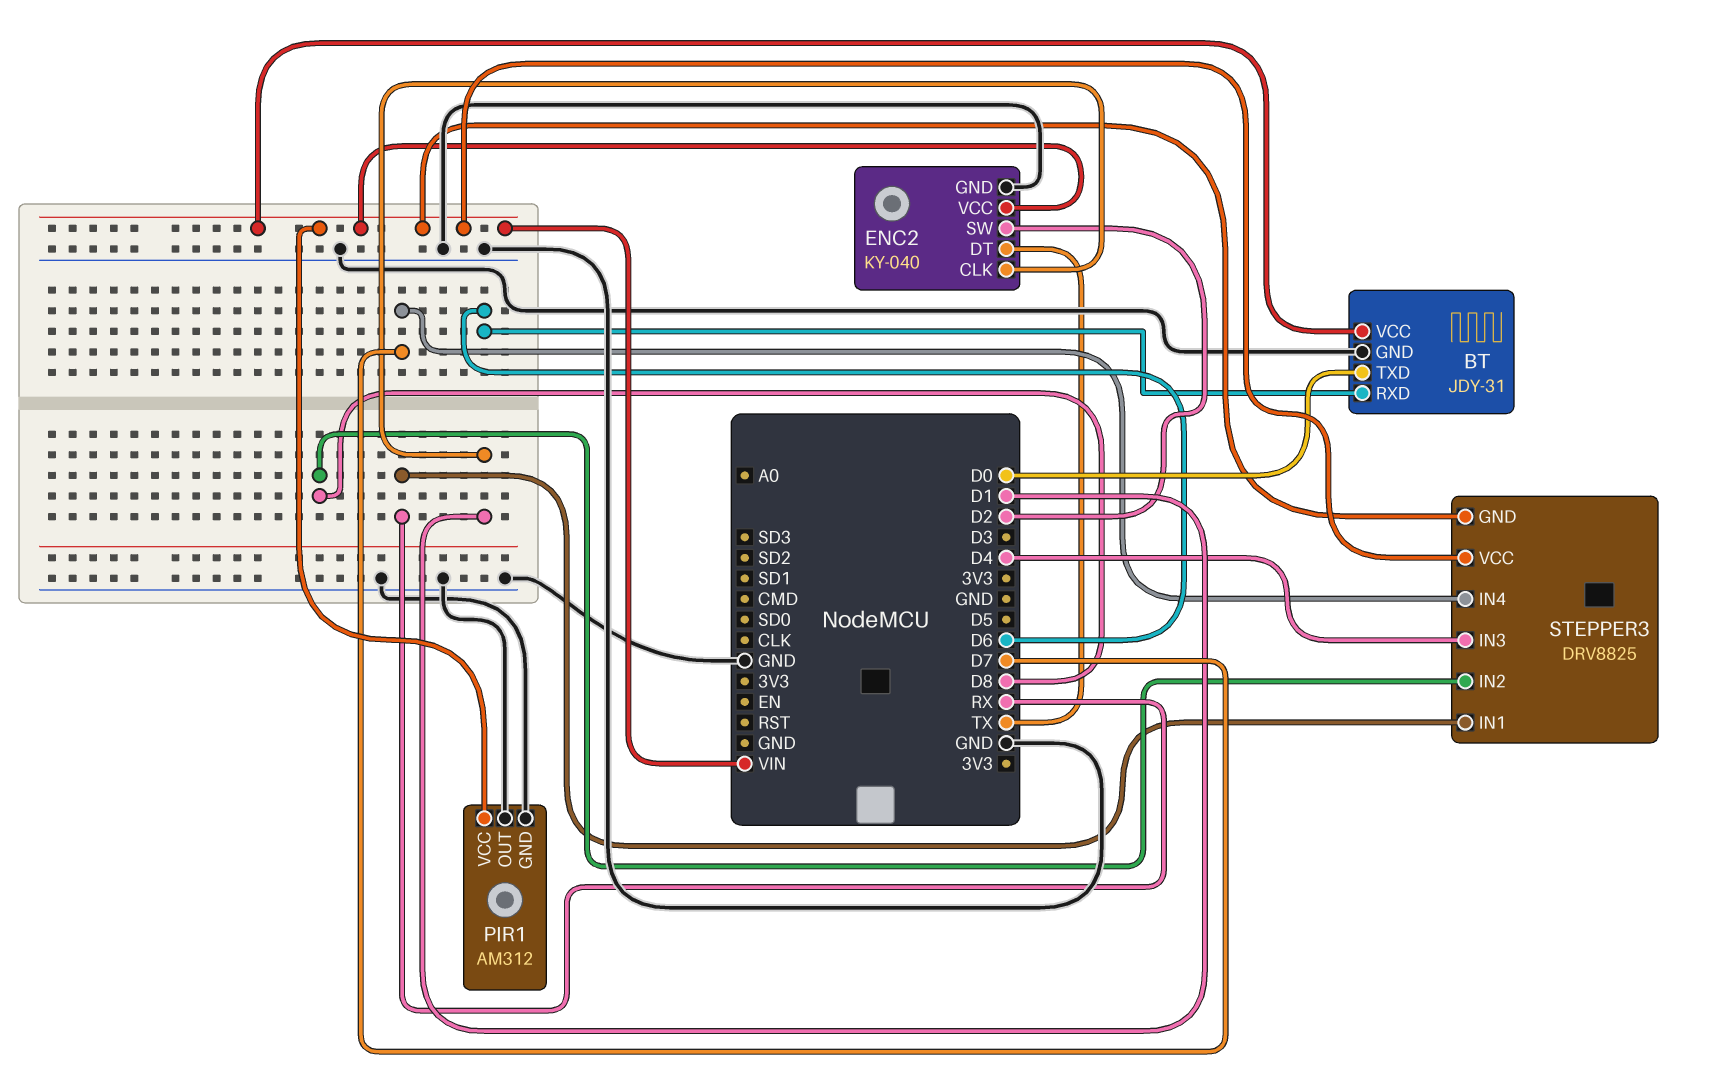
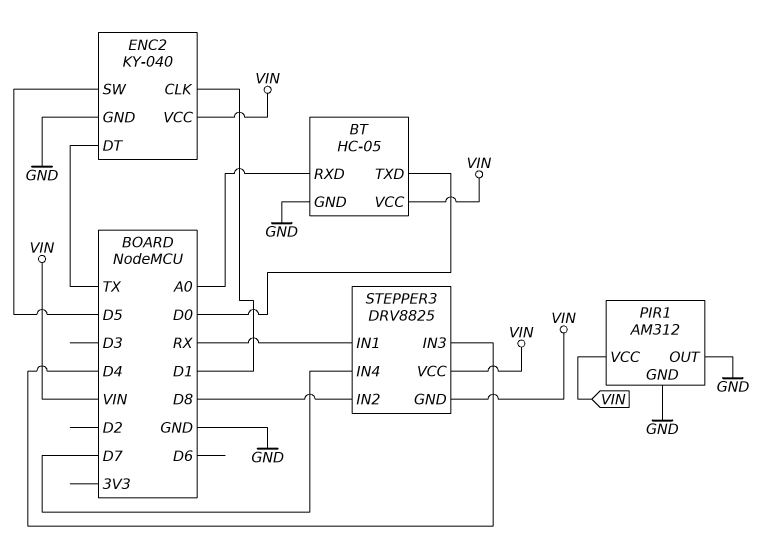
BT: JDY-31 -> HC-05
BT pin RXD: D6 -> A0
ENC2 pin SW: D2 -> D5

